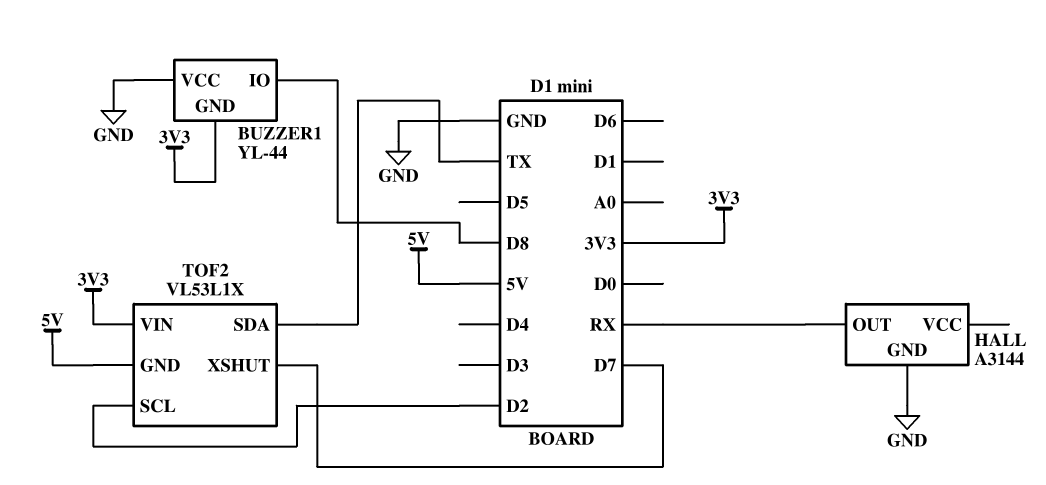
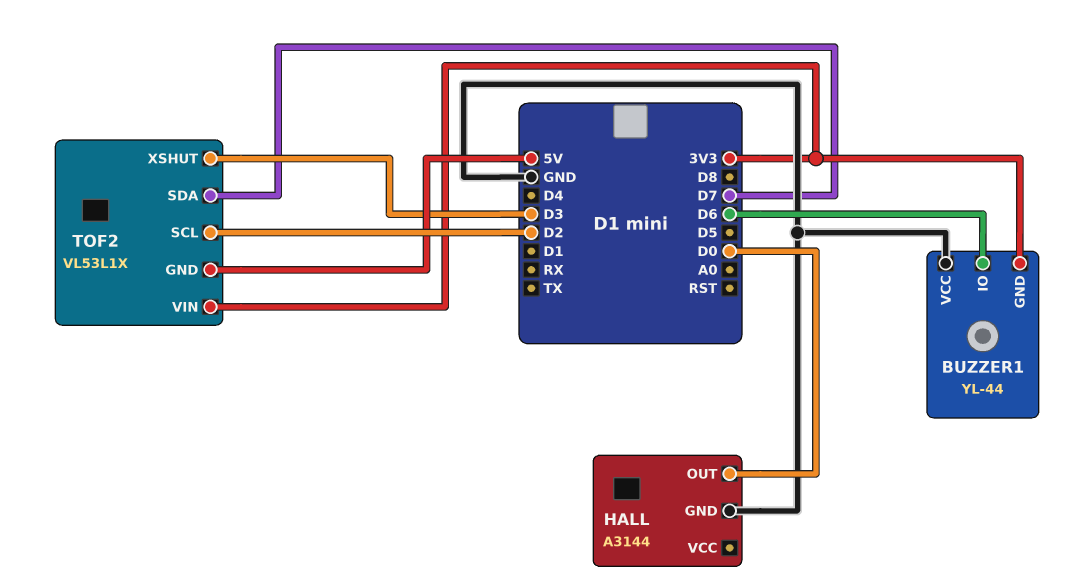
BUZZER1 pin IO: D8 -> D6
HALL pin OUT: RX -> D0
TOF2 pin SDA: TX -> D7
TOF2 pin XSHUT: D7 -> D3

